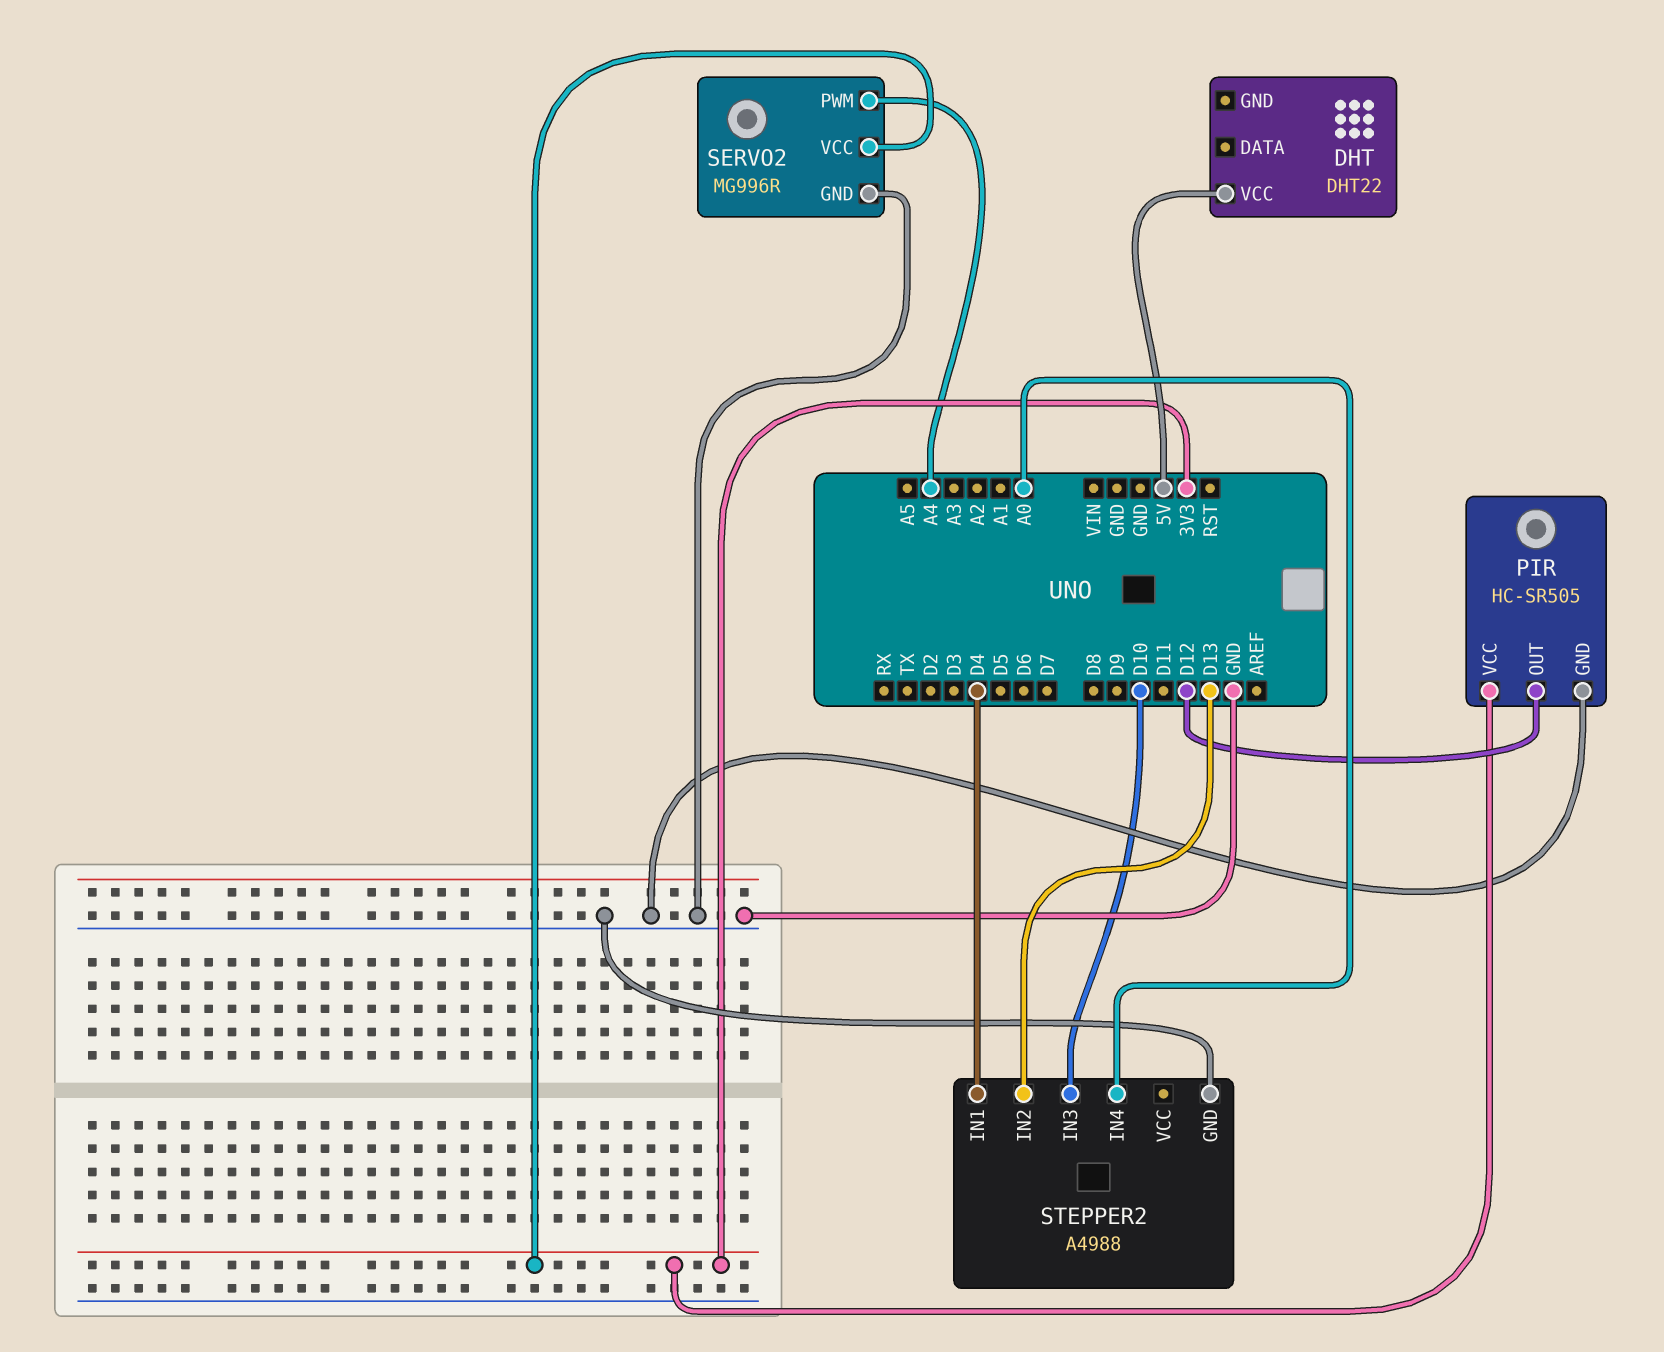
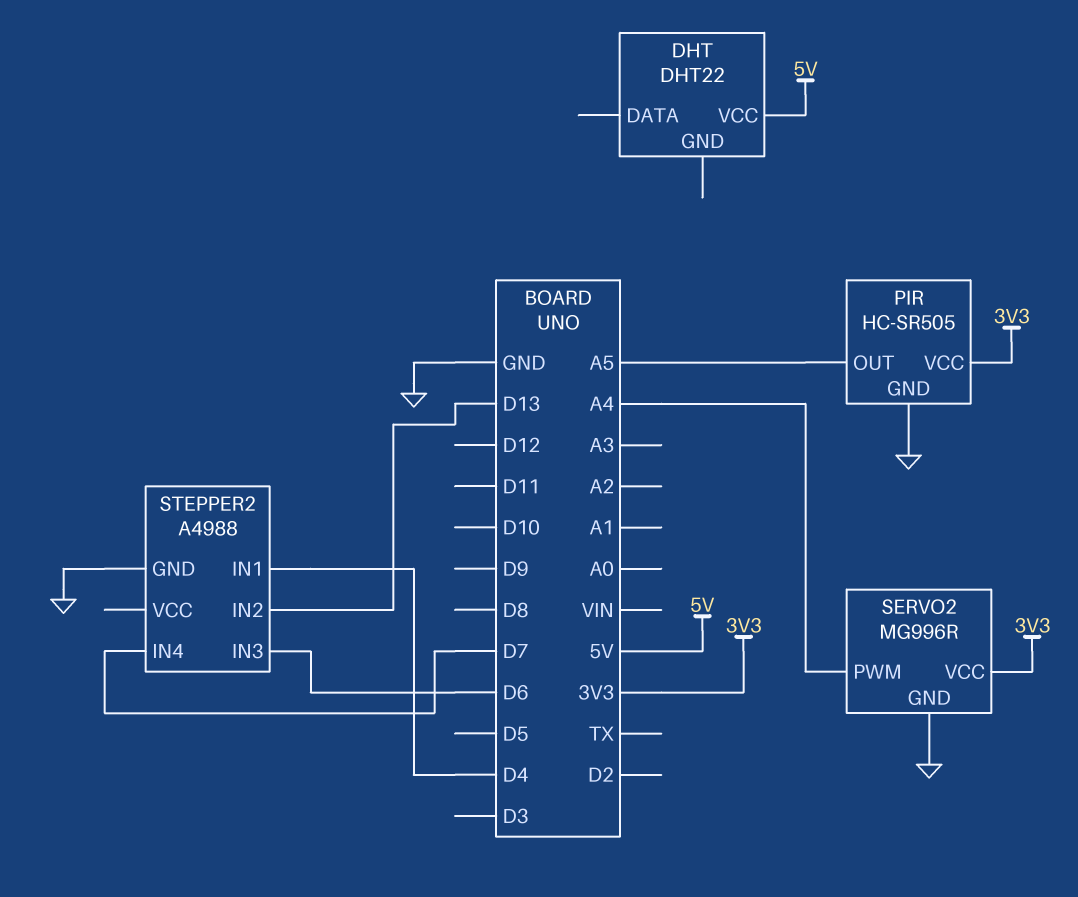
PIR pin OUT: D12 -> A5
STEPPER2 pin IN3: D10 -> D6
STEPPER2 pin IN4: A0 -> D7

